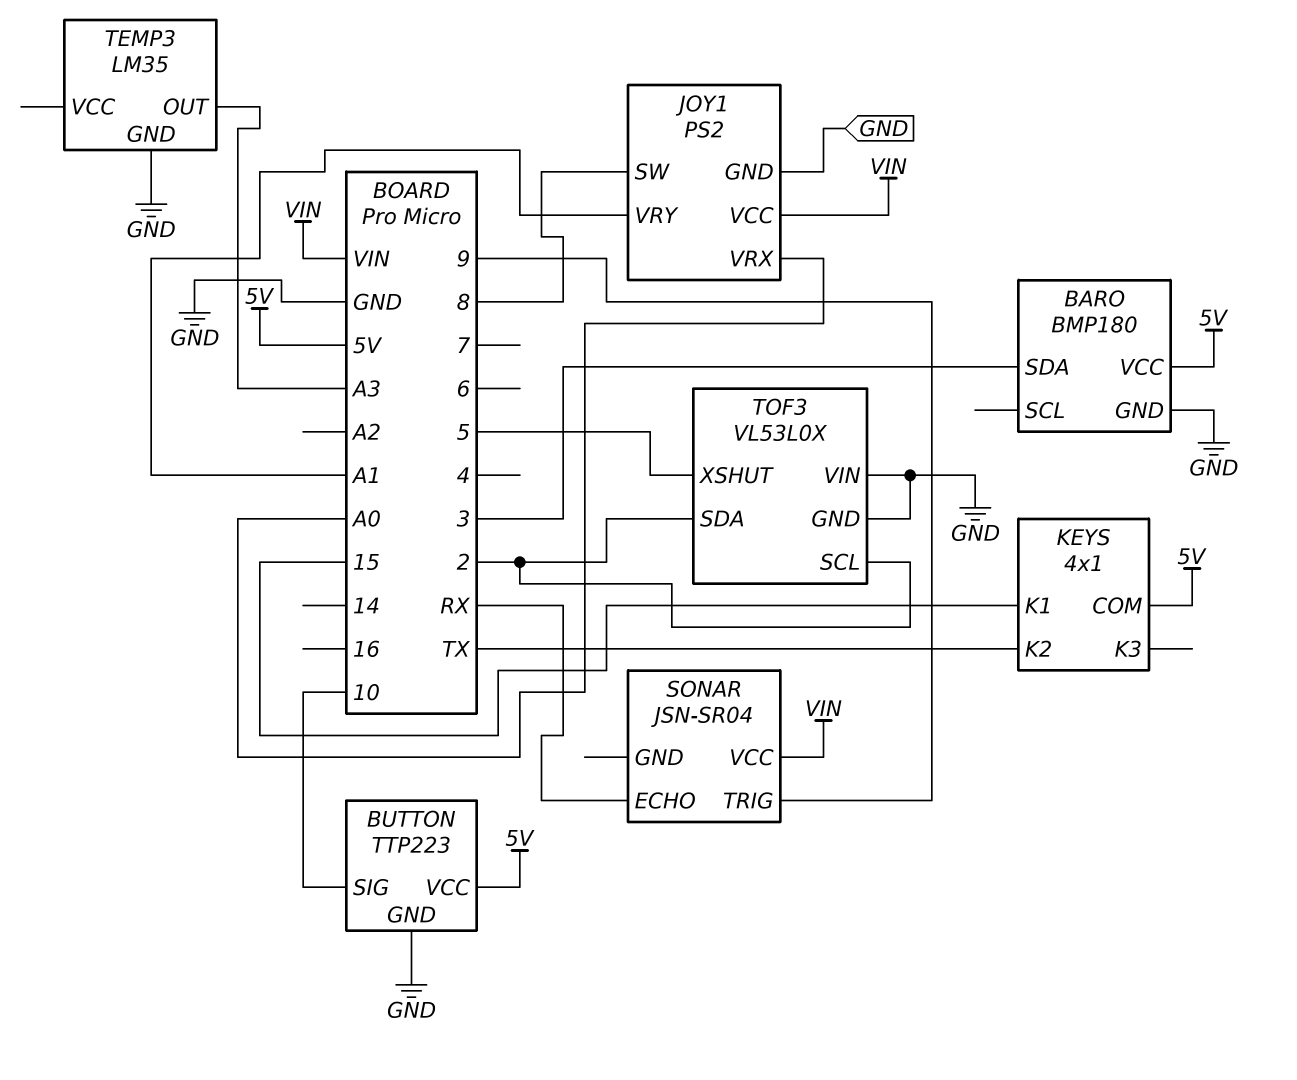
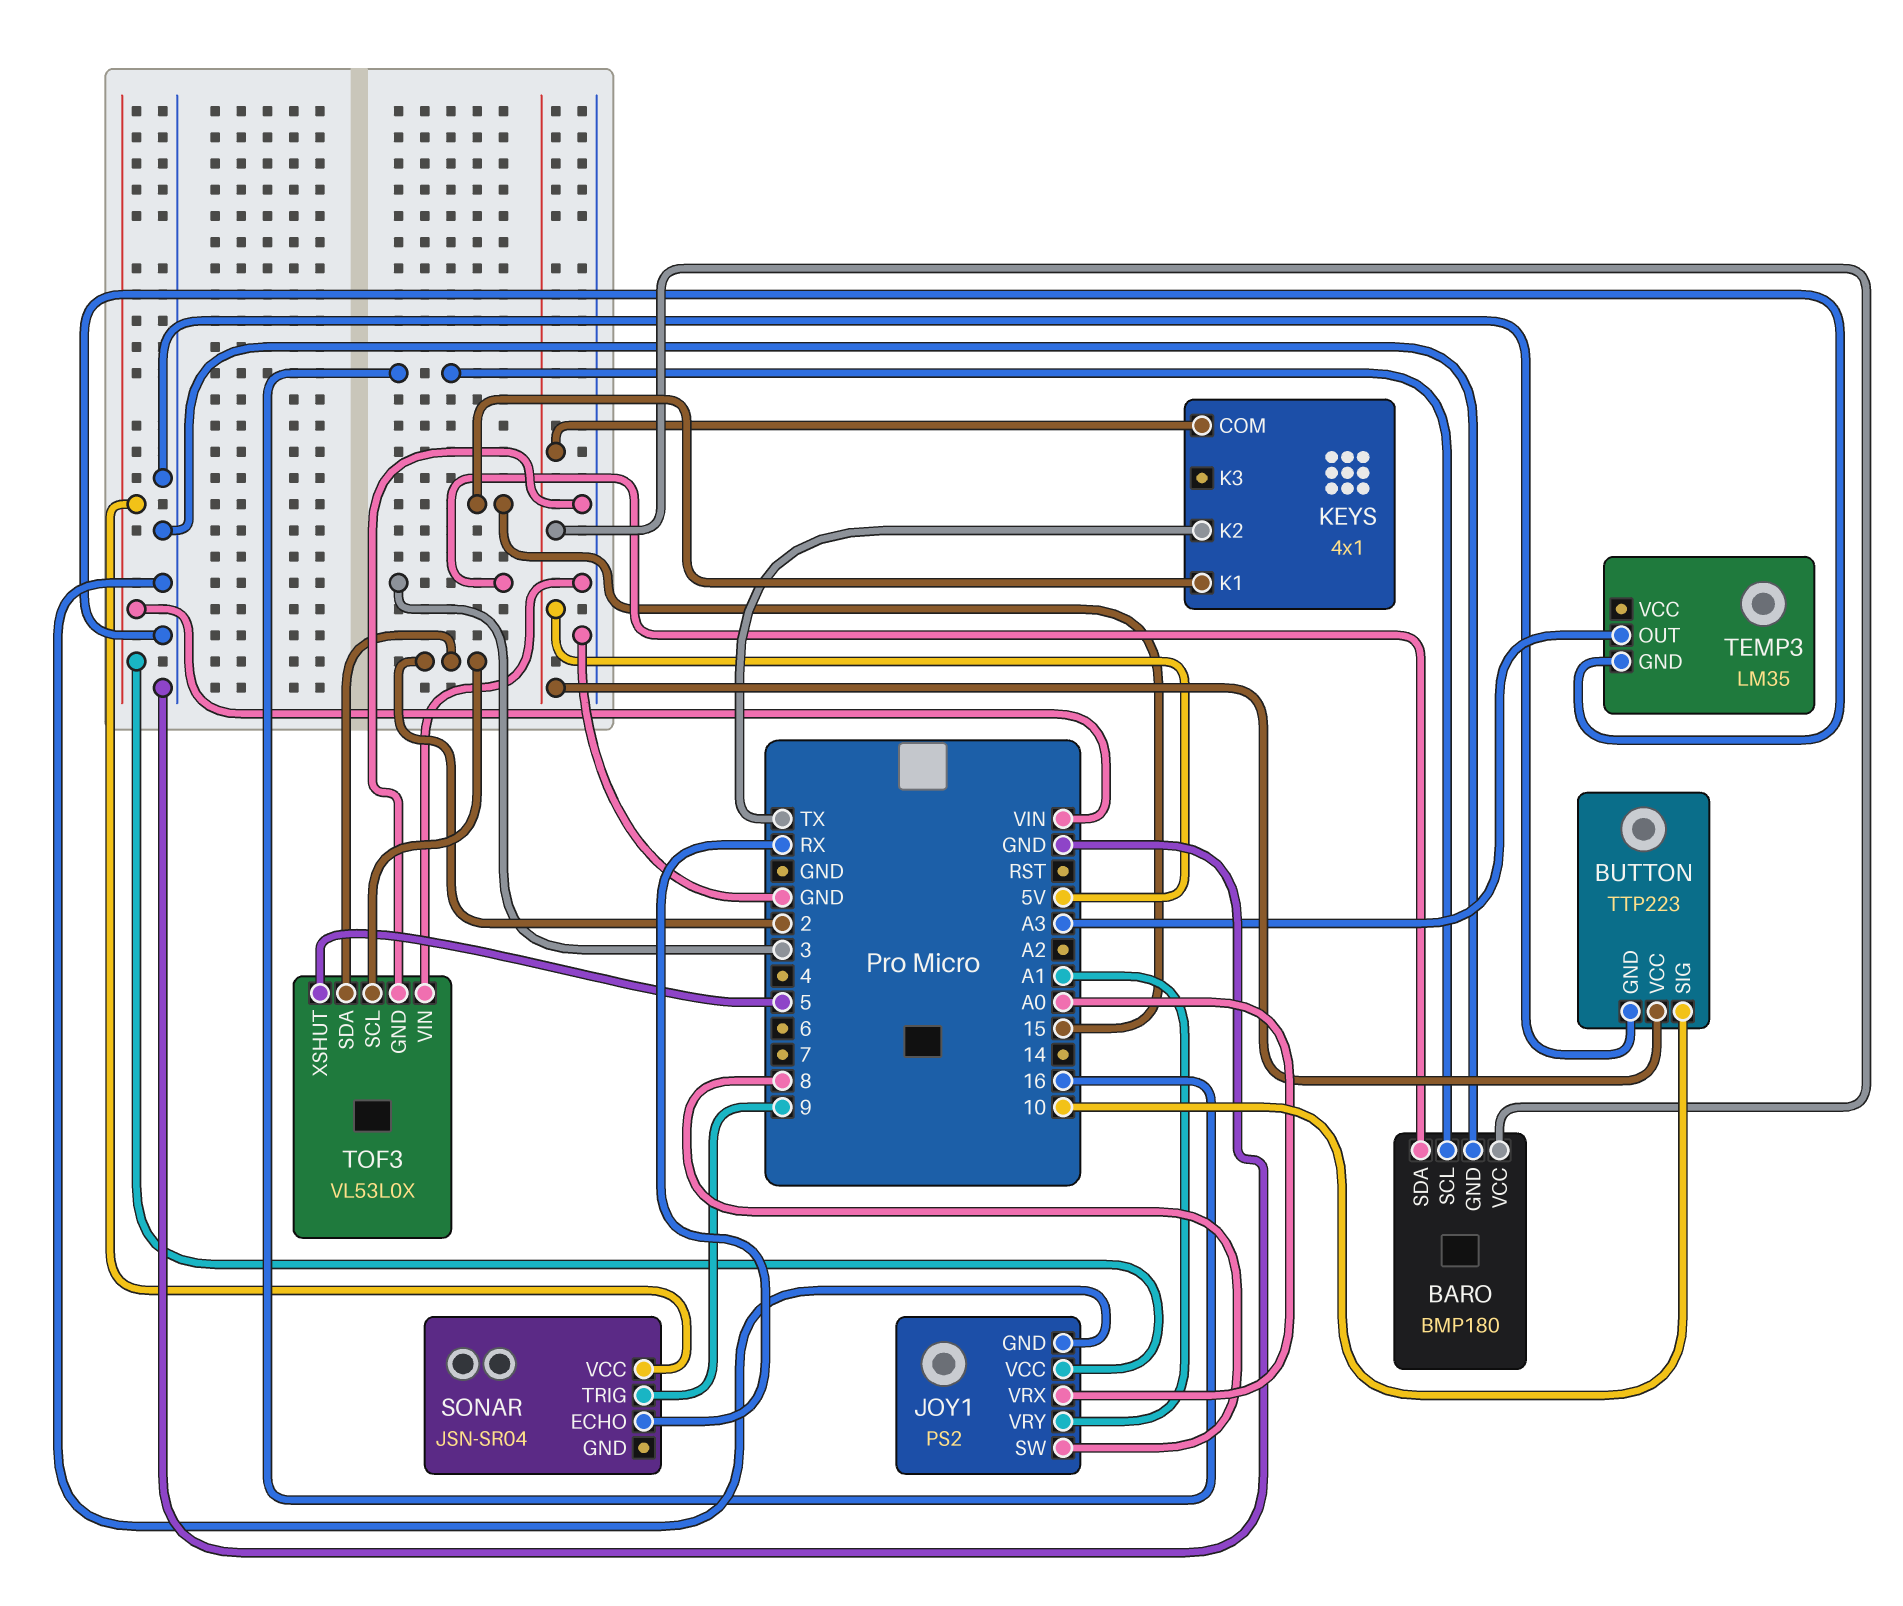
BARO pin SCL: none -> 16

